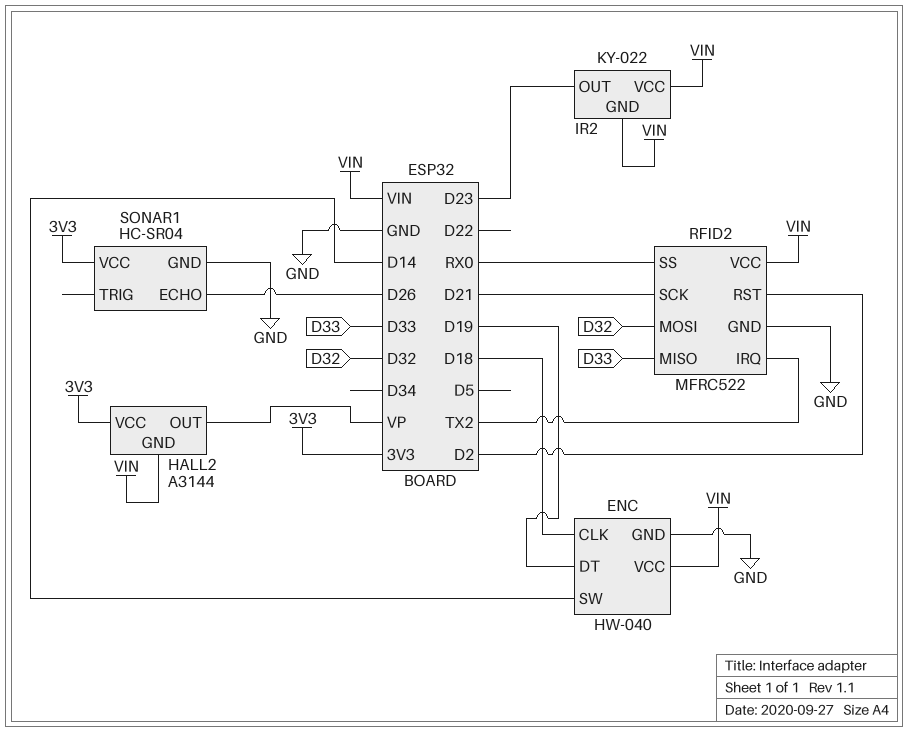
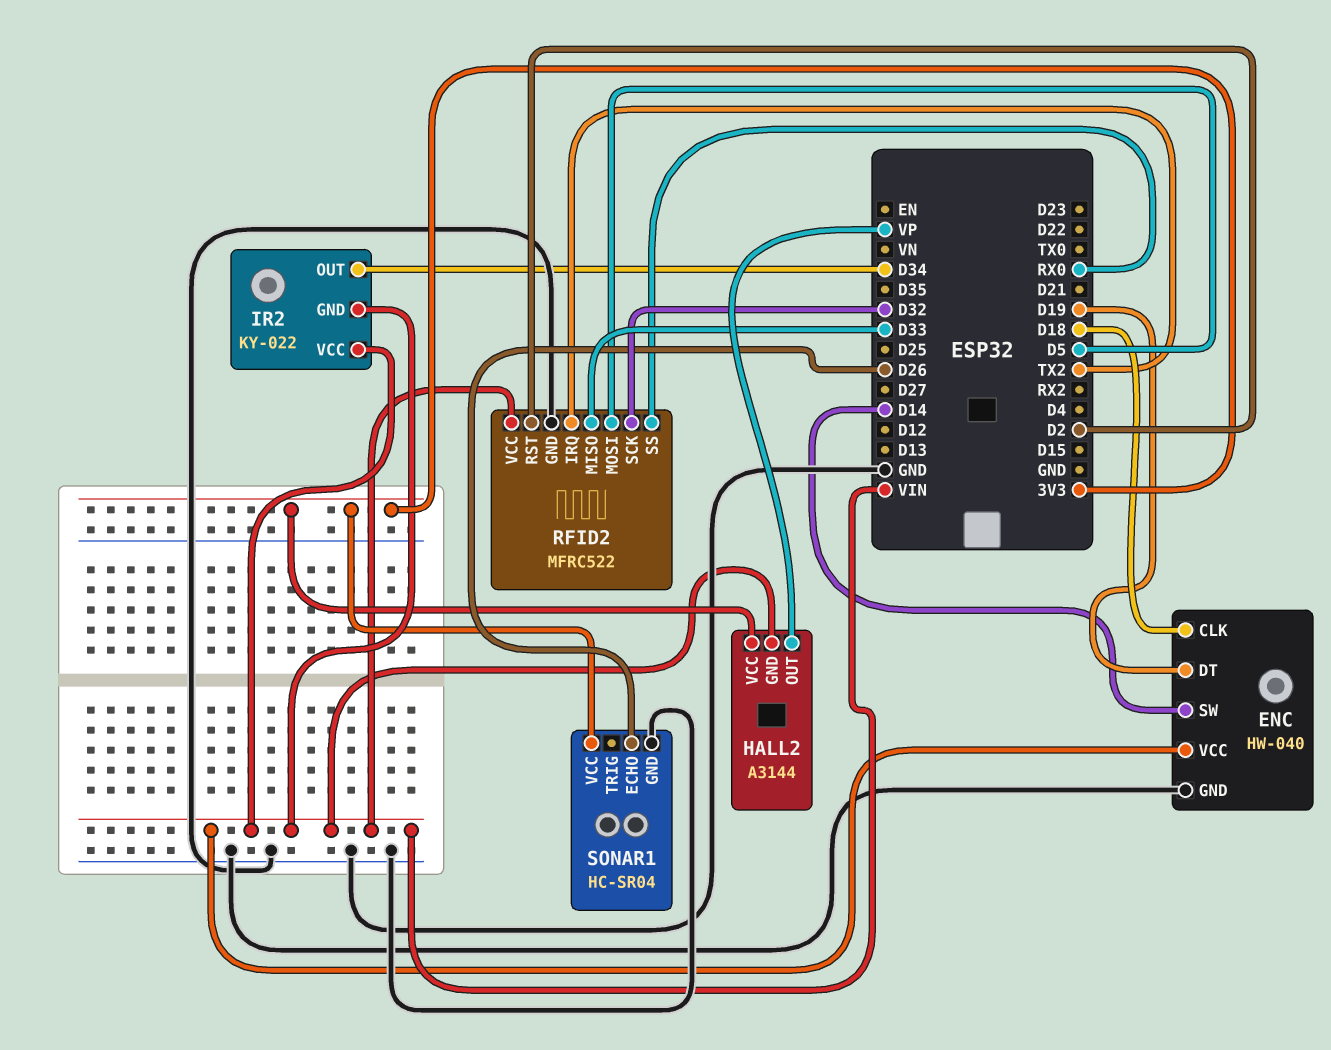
IR2 pin OUT: D23 -> D34
RFID2 pin MOSI: D32 -> D5
RFID2 pin SCK: D21 -> D32

